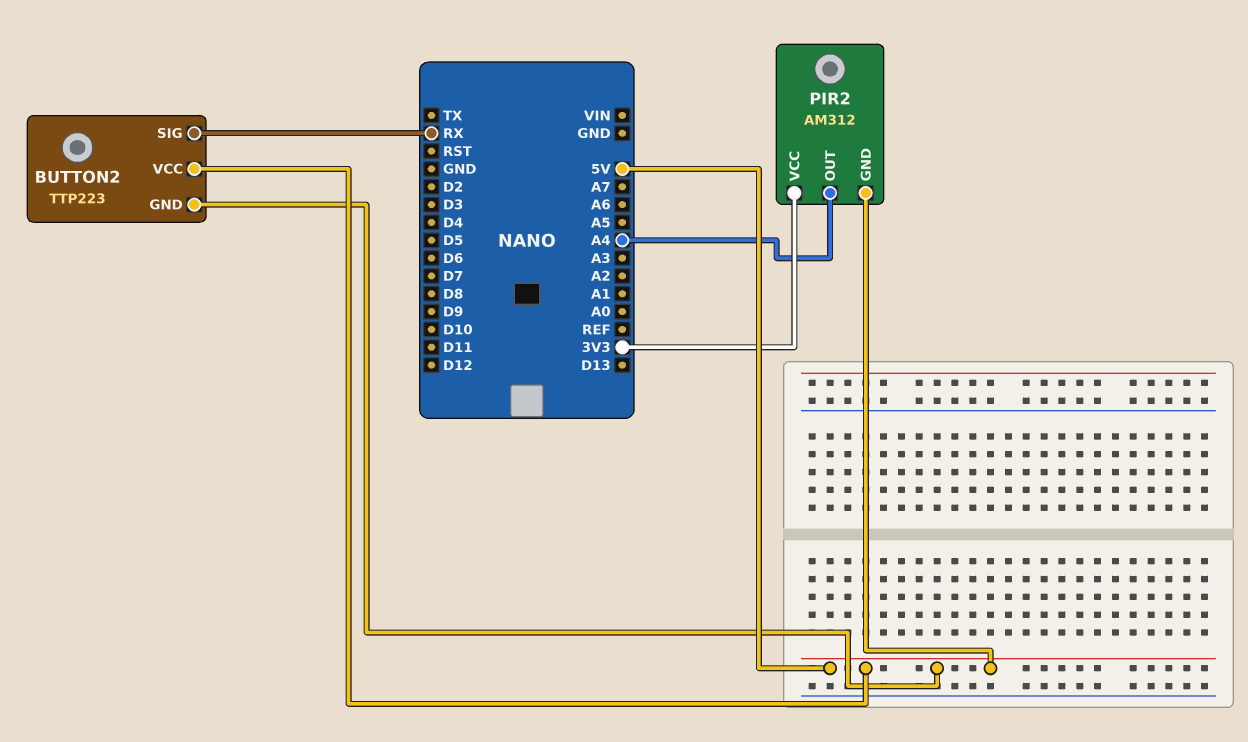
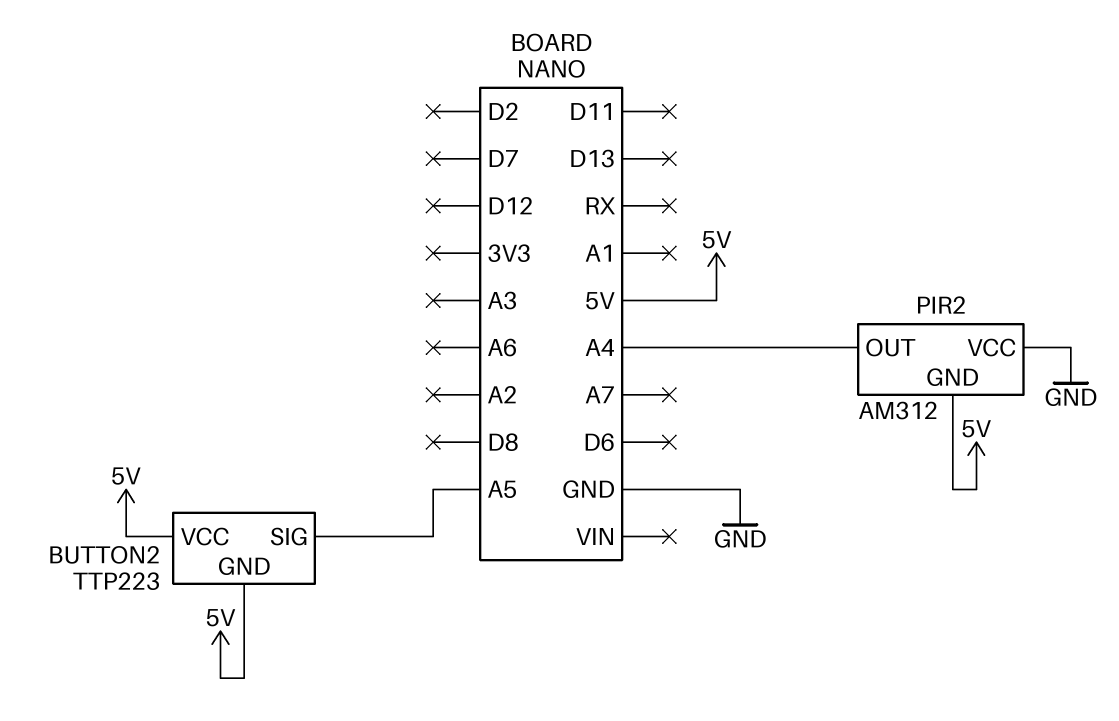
BUTTON2 pin SIG: RX -> A5
PIR2 pin VCC: 3V3 -> GND

